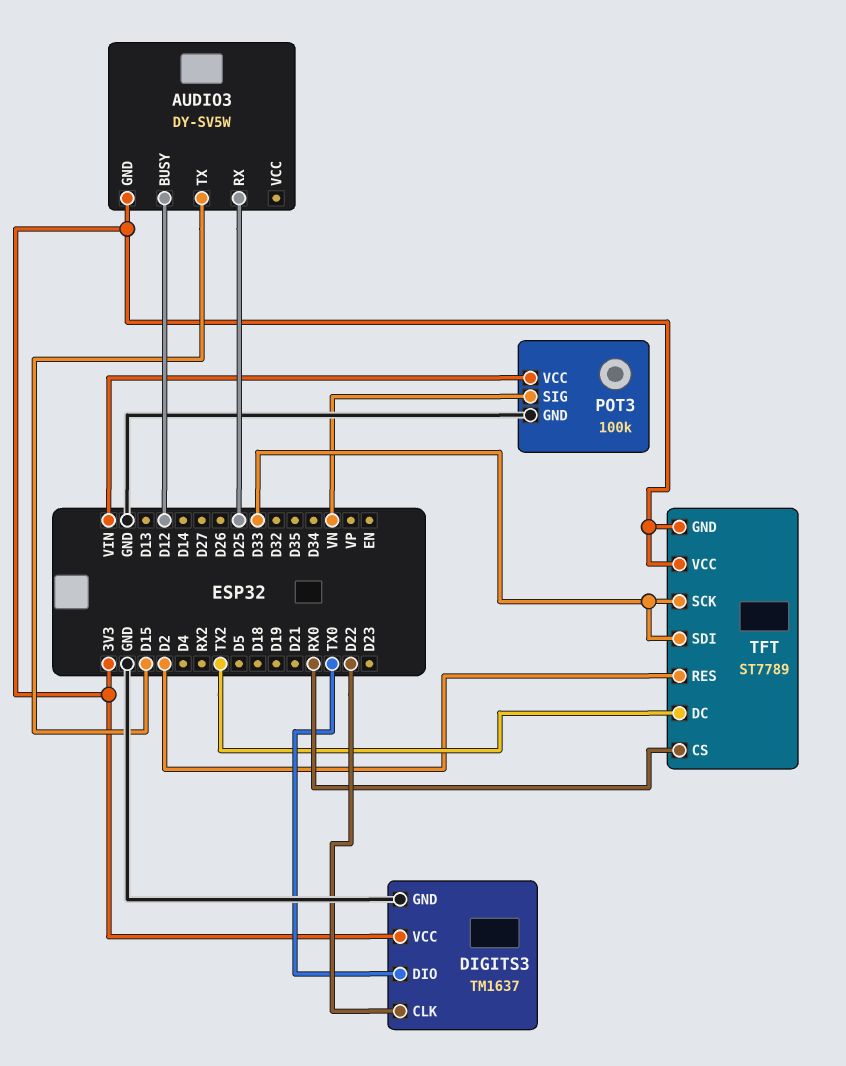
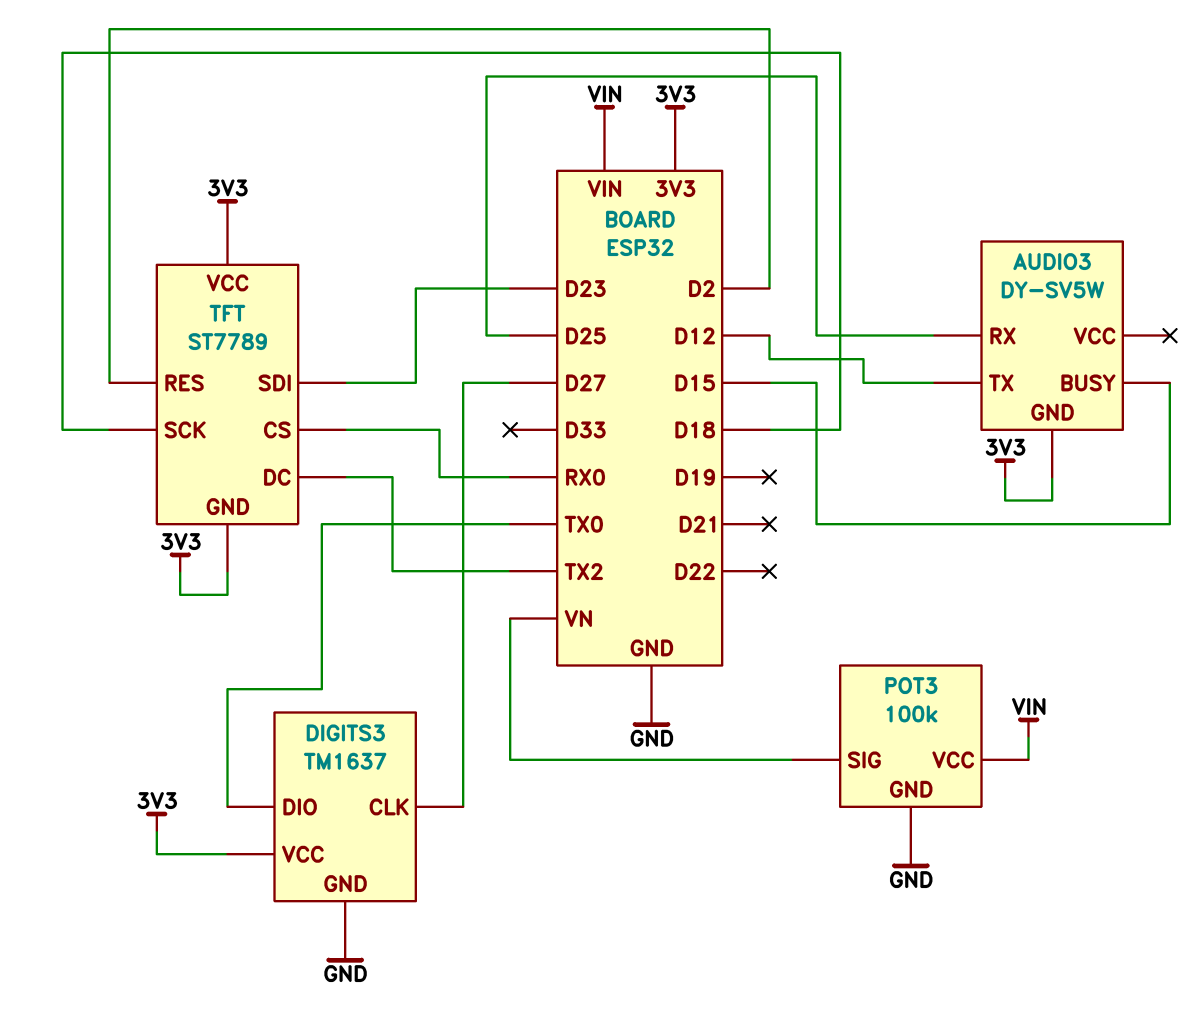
AUDIO3 pin BUSY: D12 -> D15
AUDIO3 pin TX: D15 -> D12
DIGITS3 pin CLK: D22 -> D27
TFT pin SCK: D33 -> D18
TFT pin SDI: D33 -> D23

